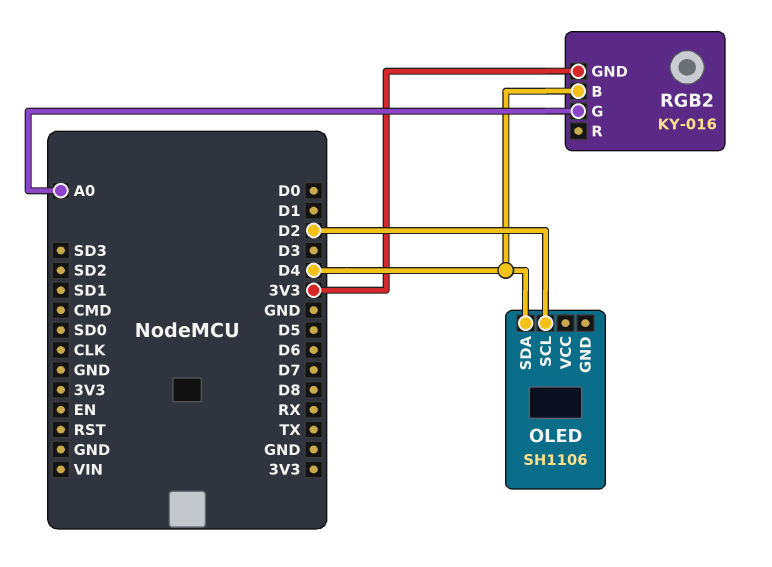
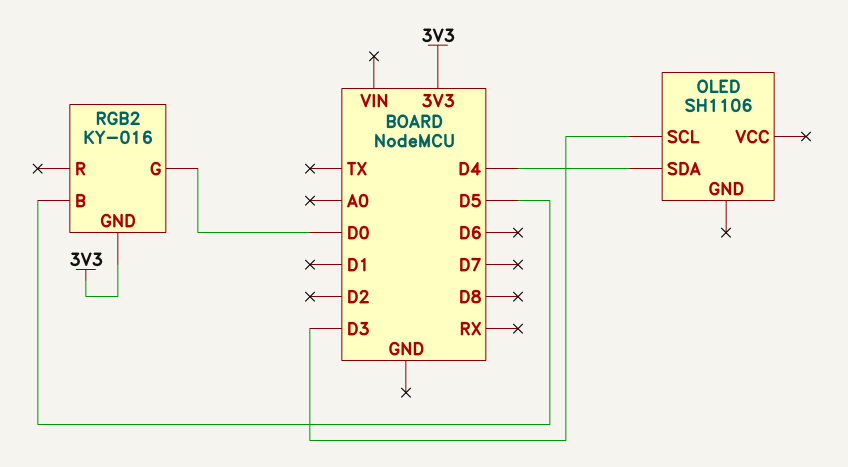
OLED pin SCL: D2 -> D3
RGB2 pin B: D4 -> D5
RGB2 pin G: A0 -> D0

